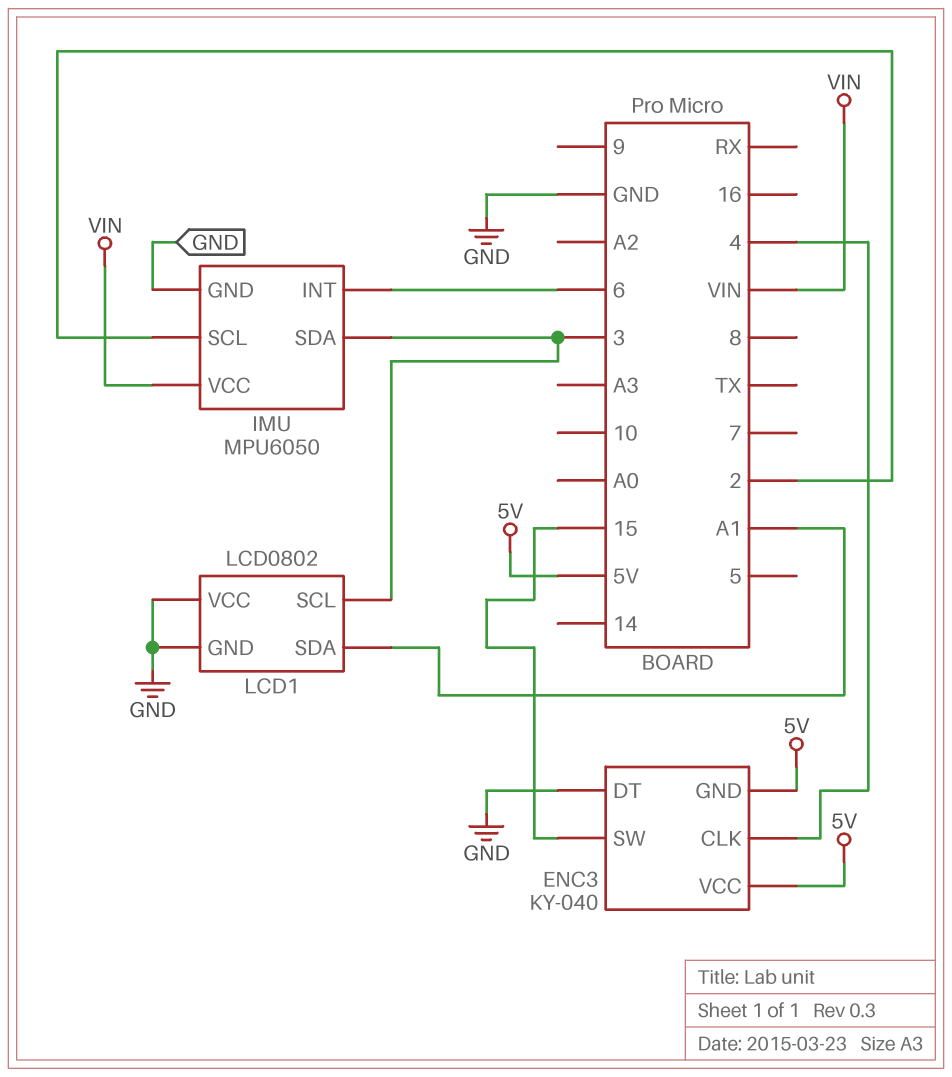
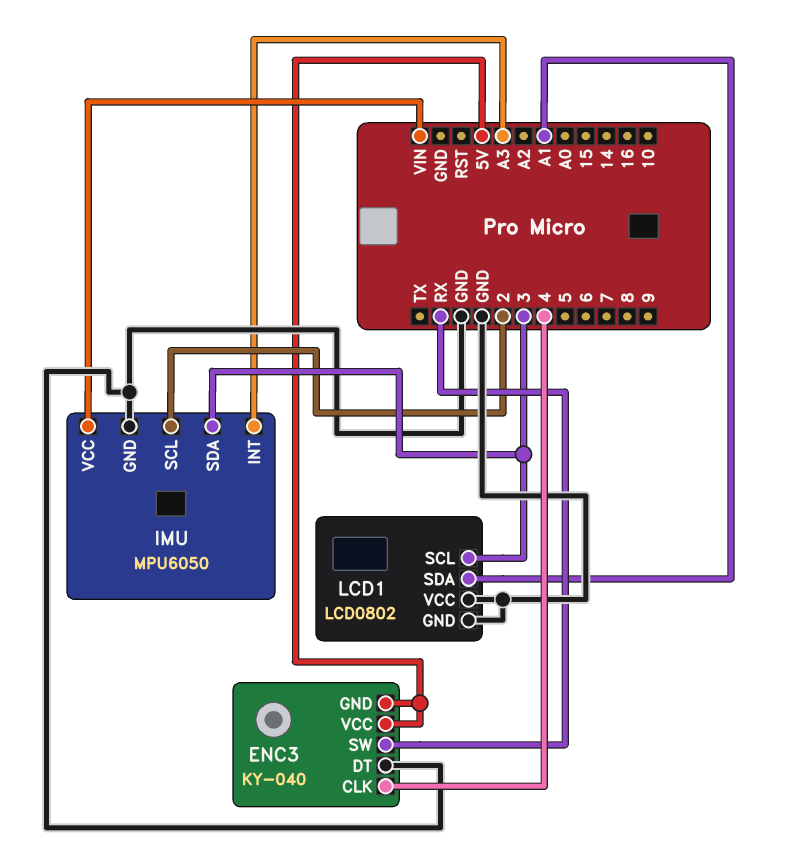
ENC3 pin SW: 15 -> RX
IMU pin INT: 6 -> A3

